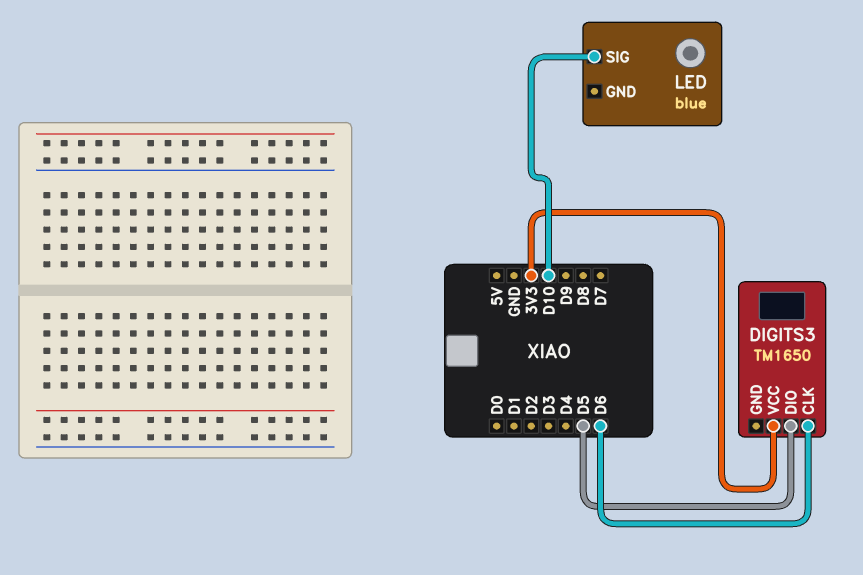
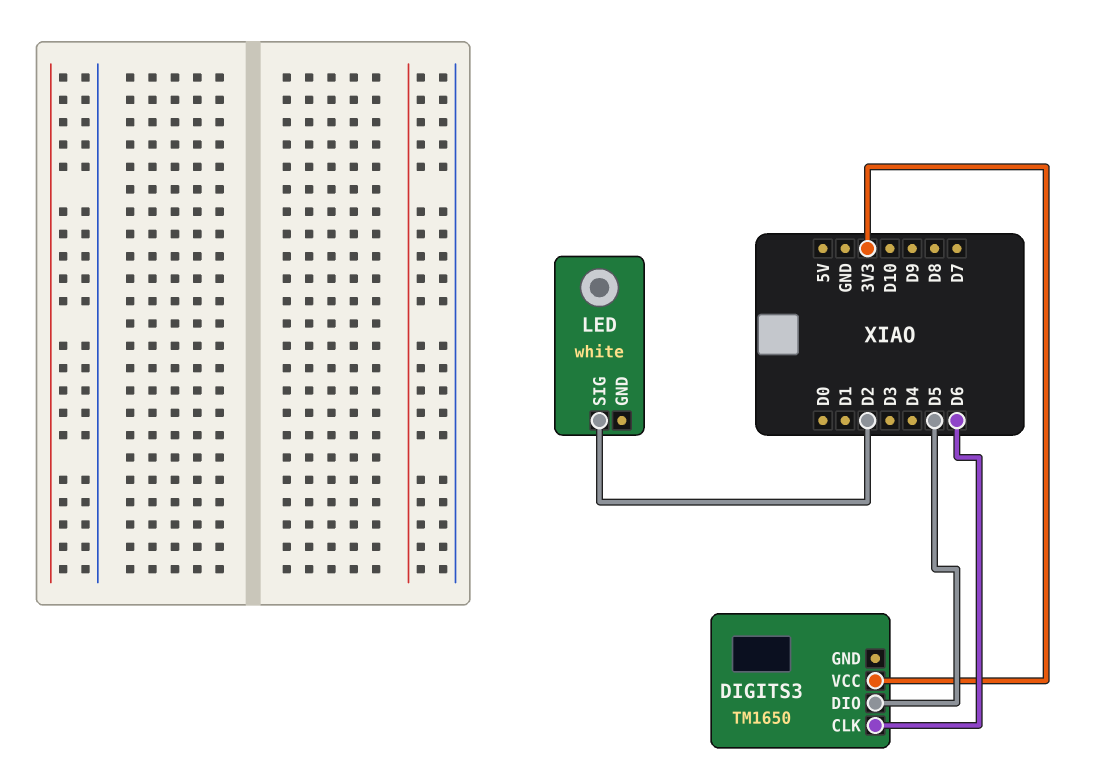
LED: blue -> white
LED pin SIG: D10 -> D2

